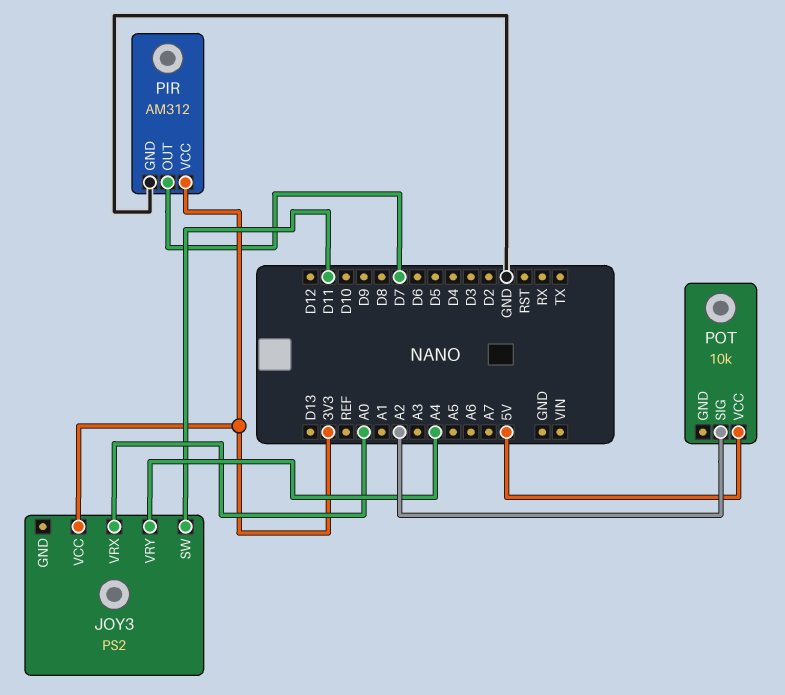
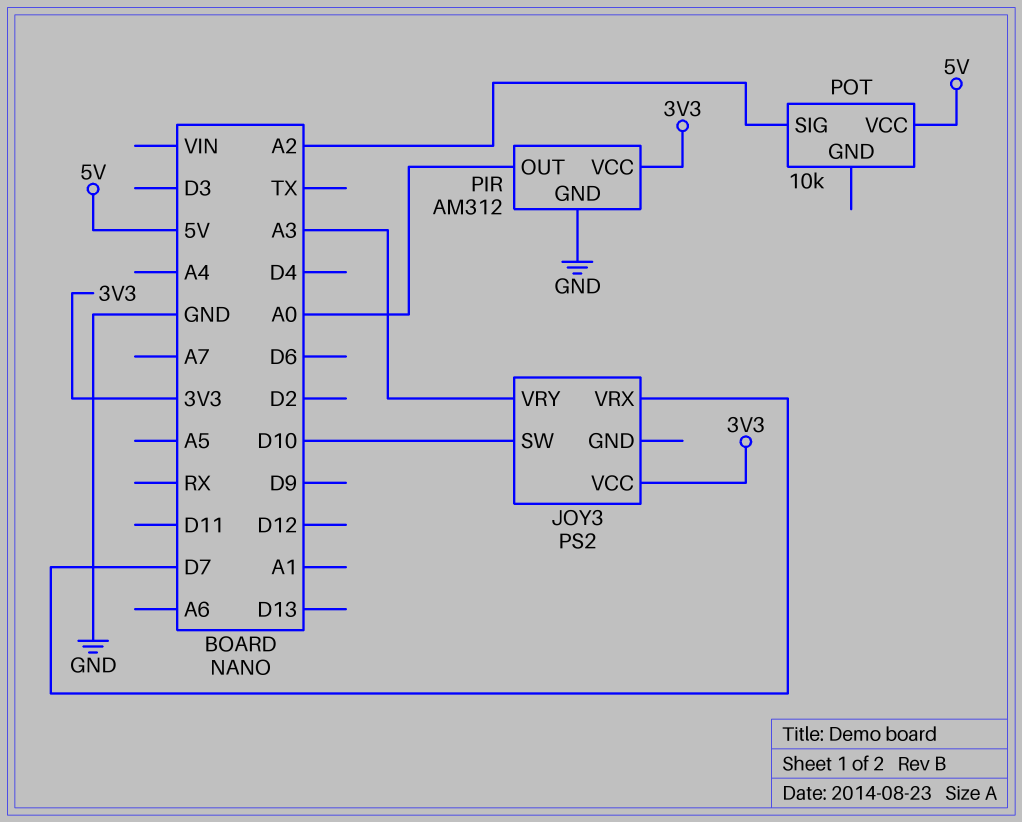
JOY3 pin SW: D11 -> D10
JOY3 pin VRX: A0 -> D7
JOY3 pin VRY: A4 -> A3
PIR pin OUT: D7 -> A0

